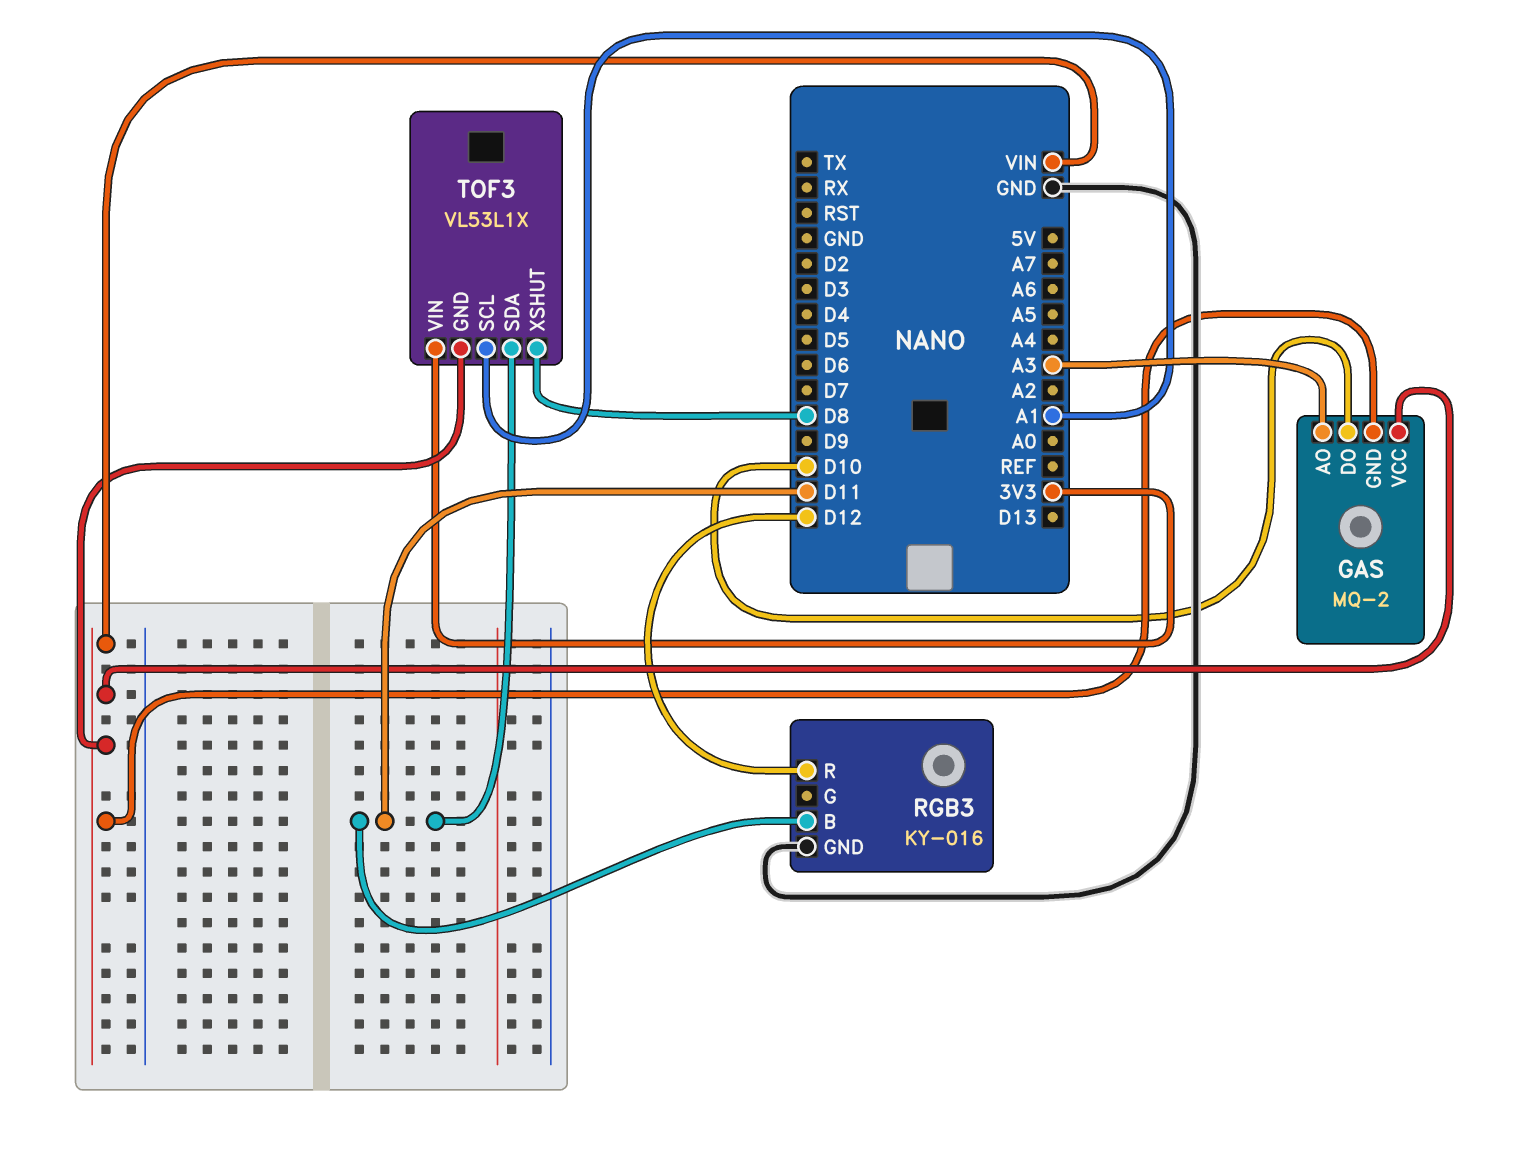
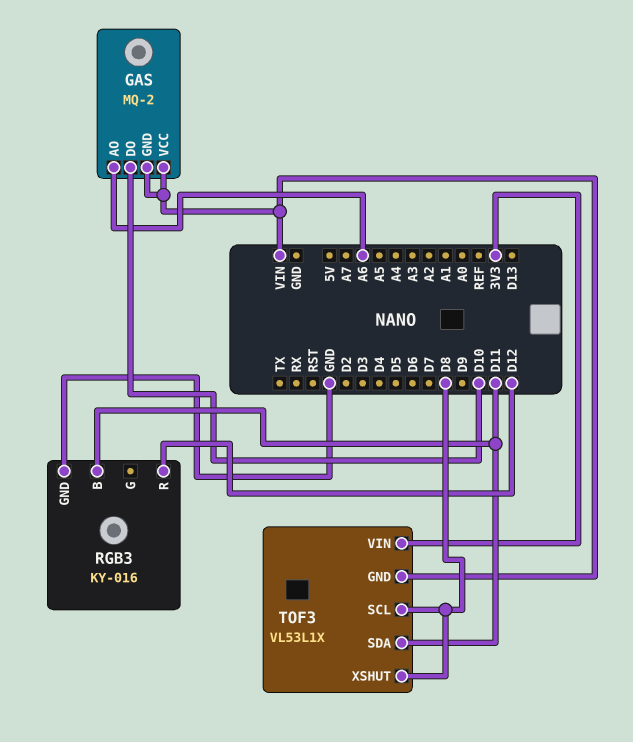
GAS pin AO: A3 -> A6
TOF3 pin SCL: A1 -> D8

